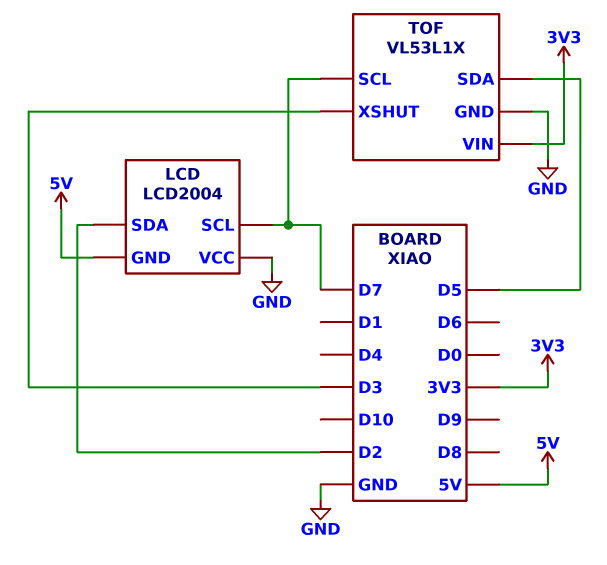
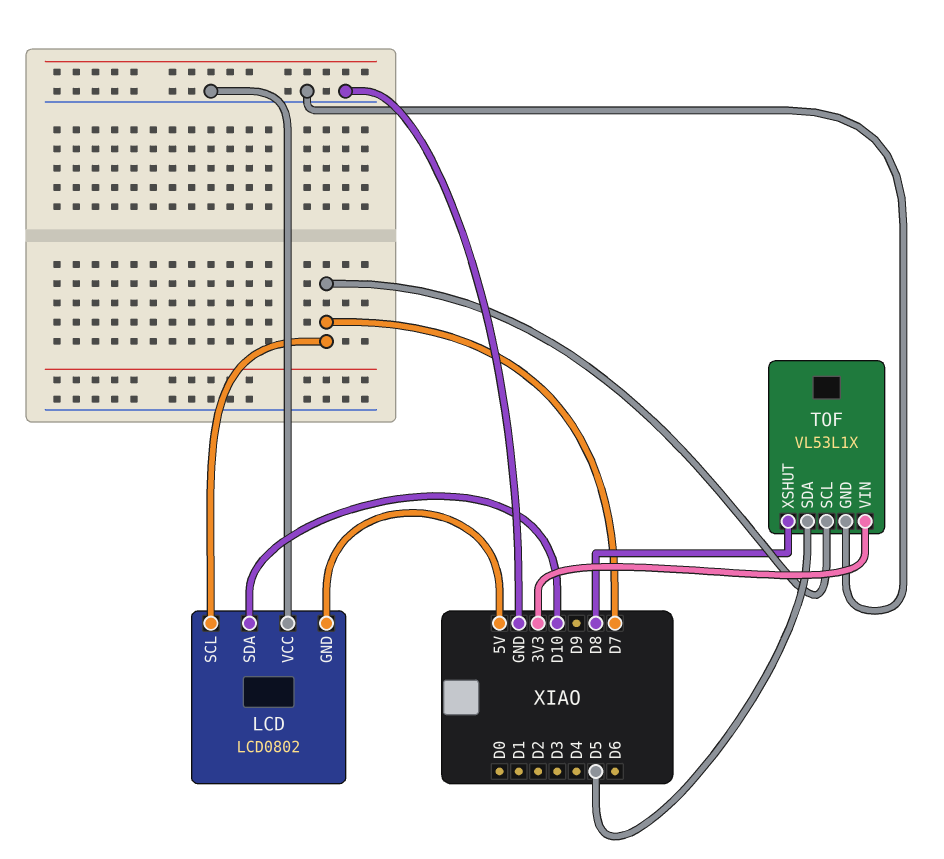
LCD: LCD2004 -> LCD0802
LCD pin SDA: D2 -> D10
TOF pin XSHUT: D3 -> D8

